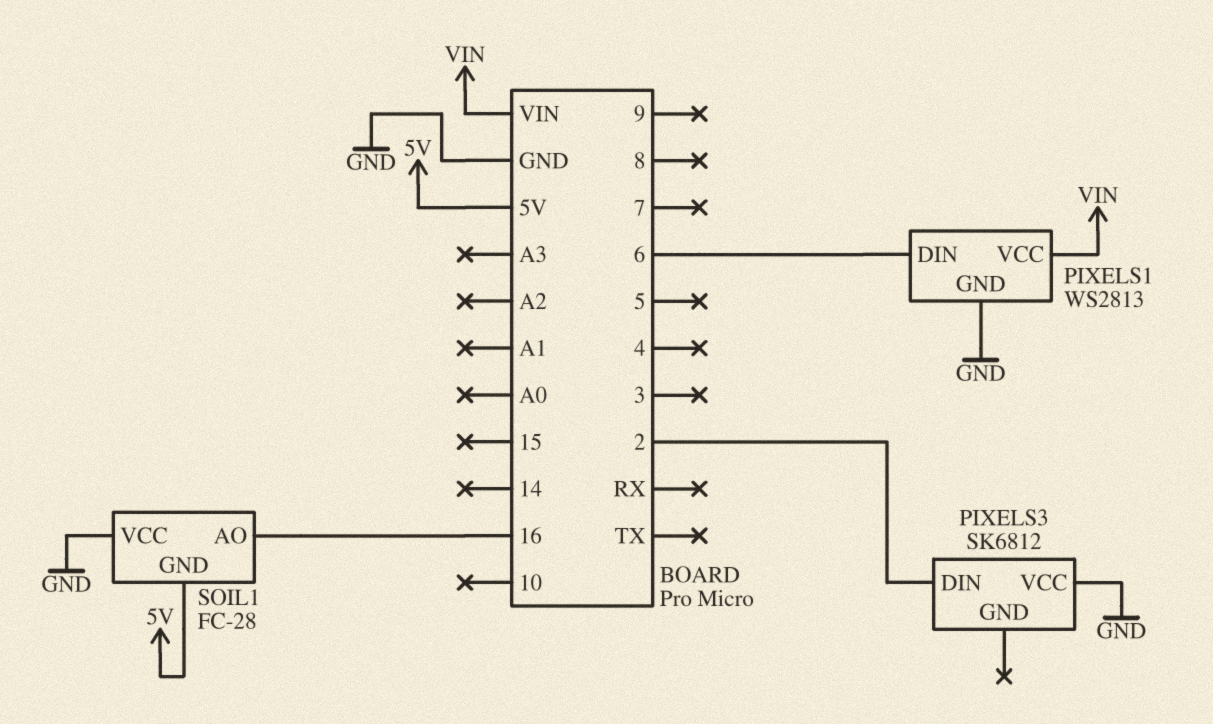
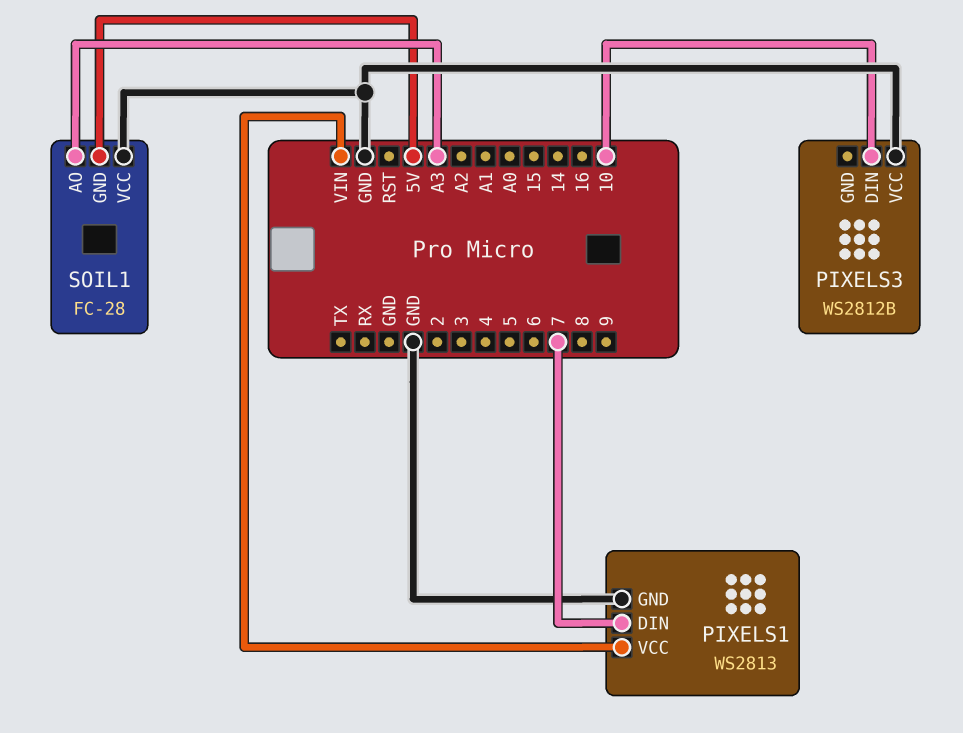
PIXELS1 pin DIN: 6 -> 7
PIXELS3: SK6812 -> WS2812B
PIXELS3 pin DIN: 2 -> 10
SOIL1 pin AO: 16 -> A3

